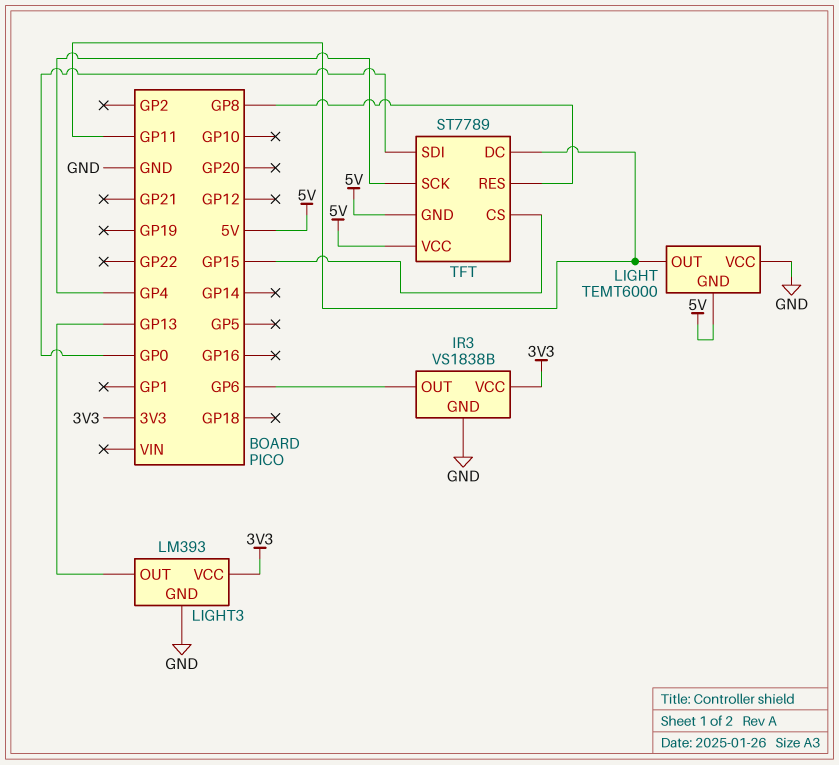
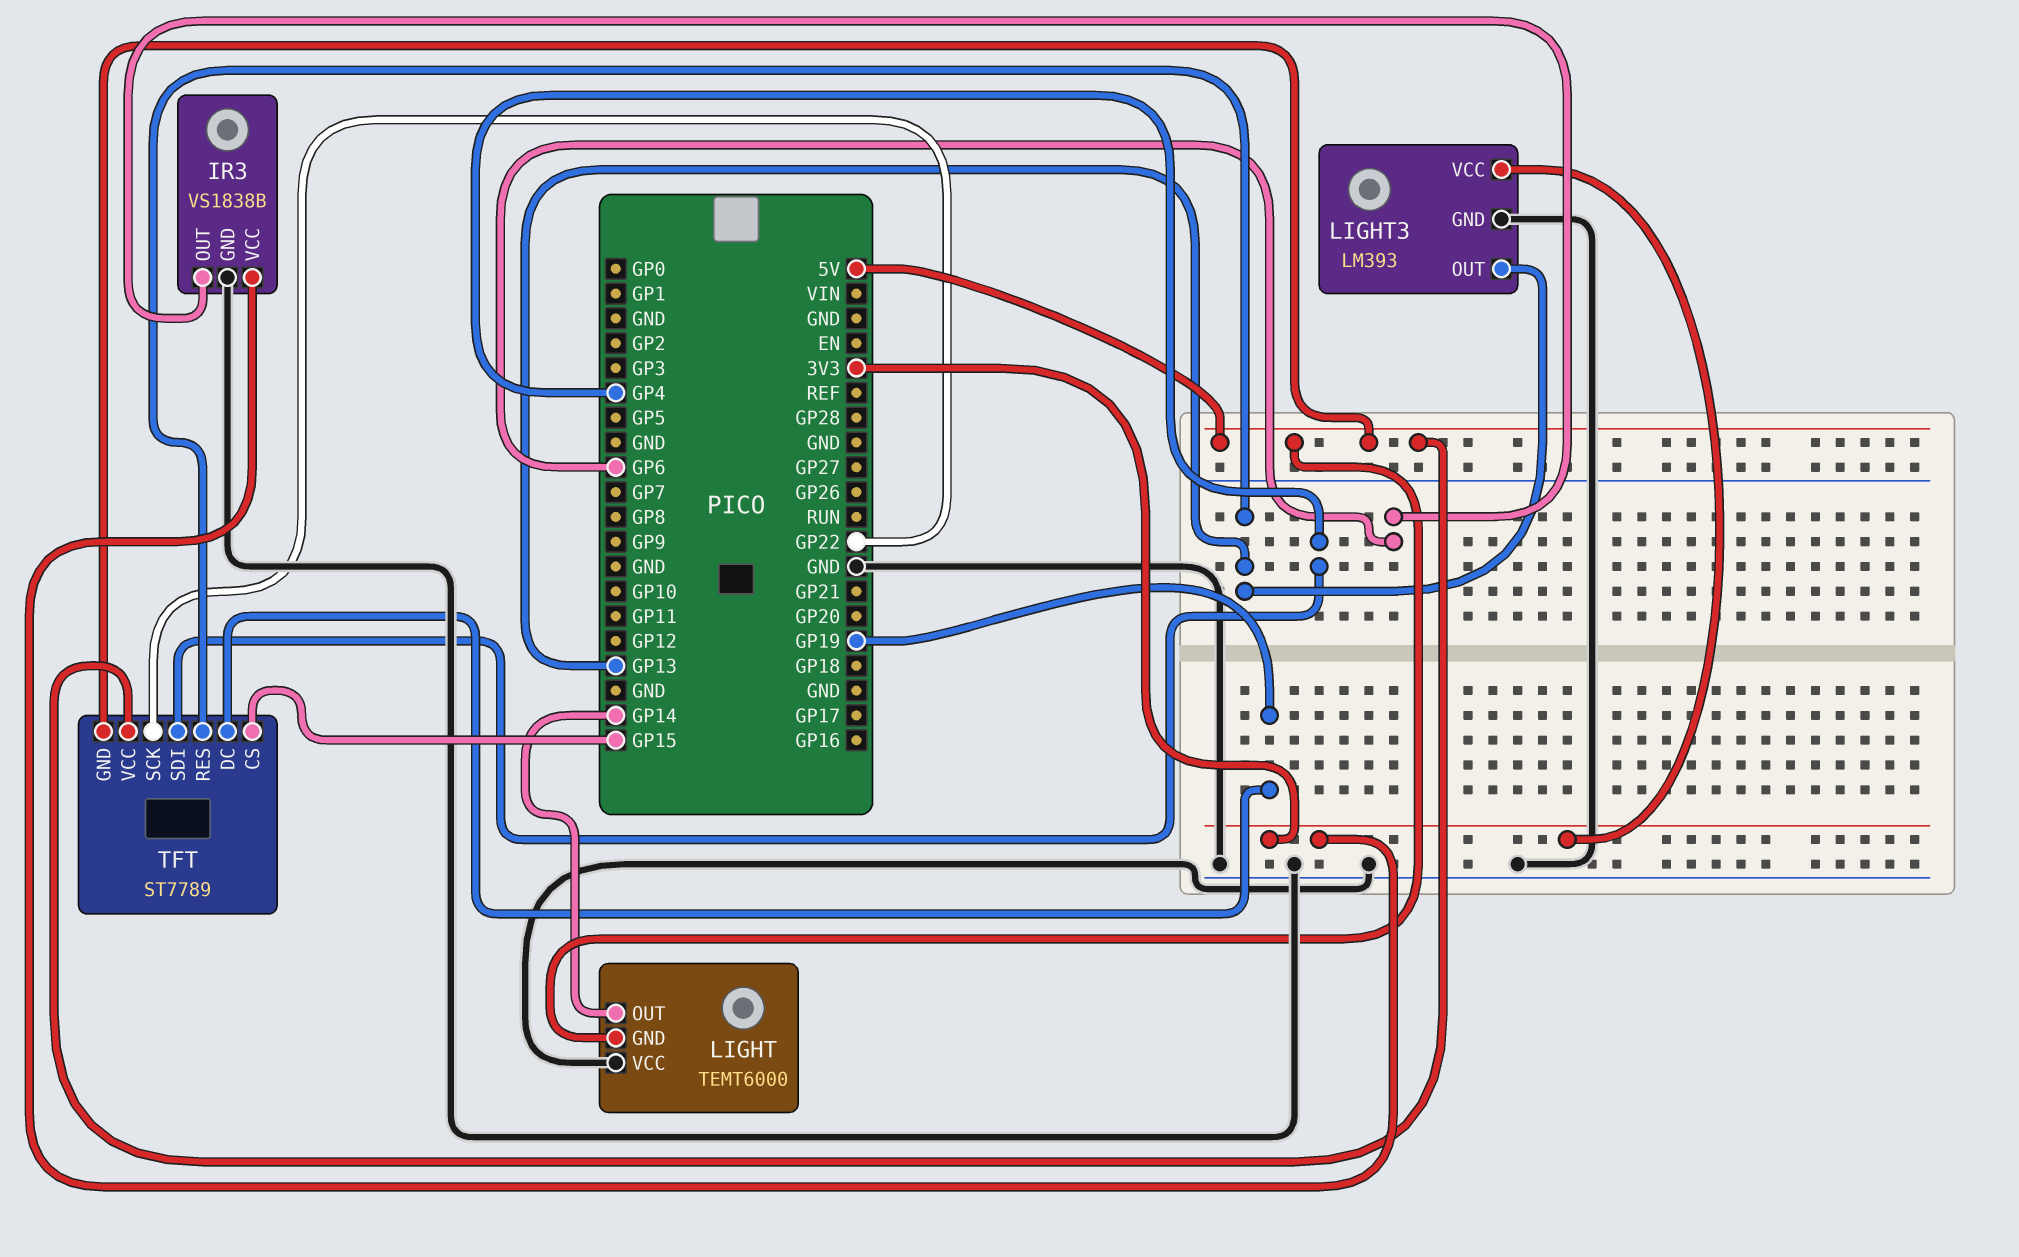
LIGHT pin OUT: GP11 -> GP14
TFT pin DC: GP11 -> GP19
TFT pin RES: GP8 -> GP13
TFT pin SCK: GP4 -> GP22
TFT pin SDI: GP0 -> GP4

